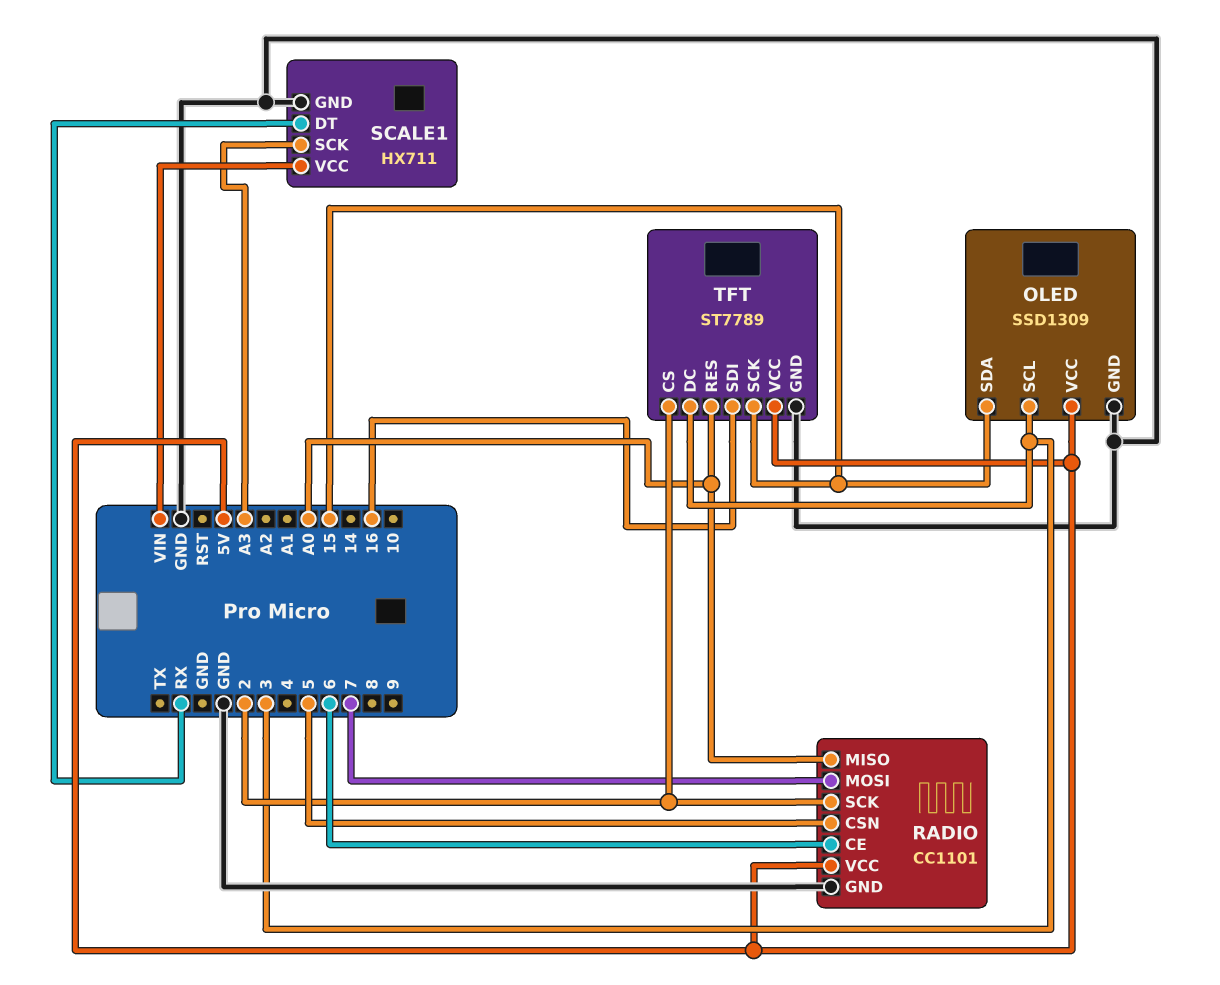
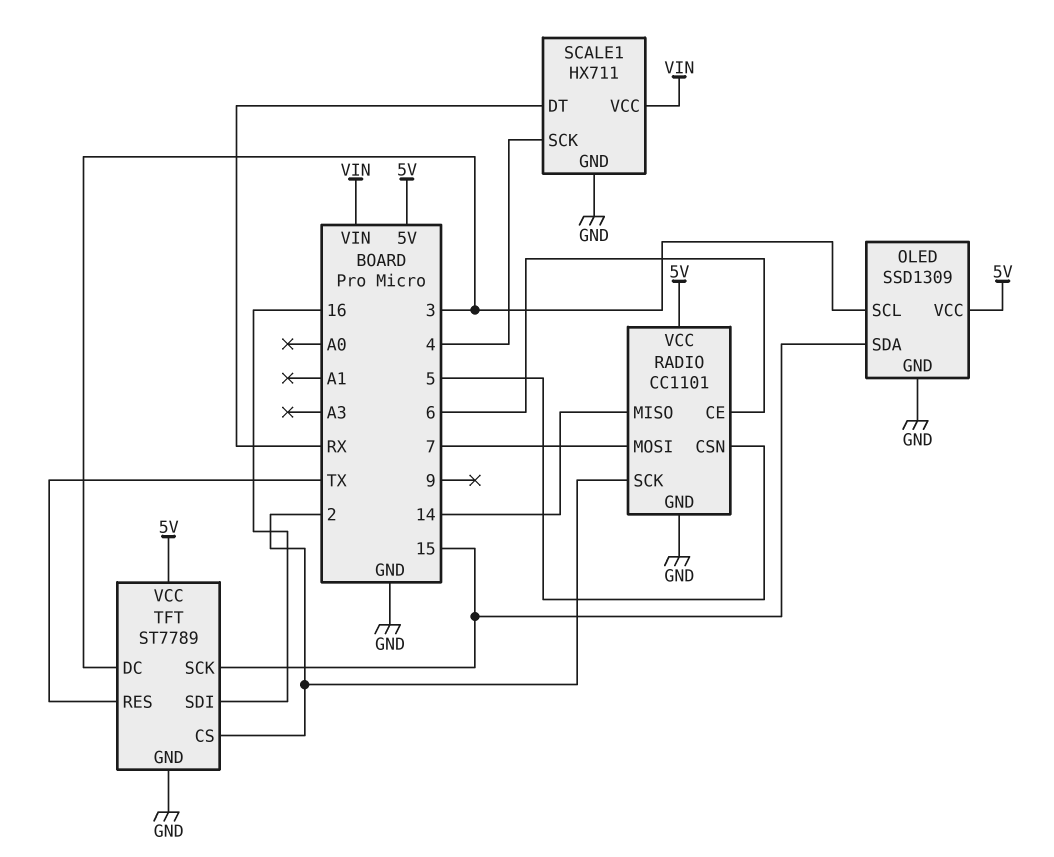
RADIO pin MISO: A0 -> 14
SCALE1 pin SCK: A3 -> 4
TFT pin RES: A0 -> TX

